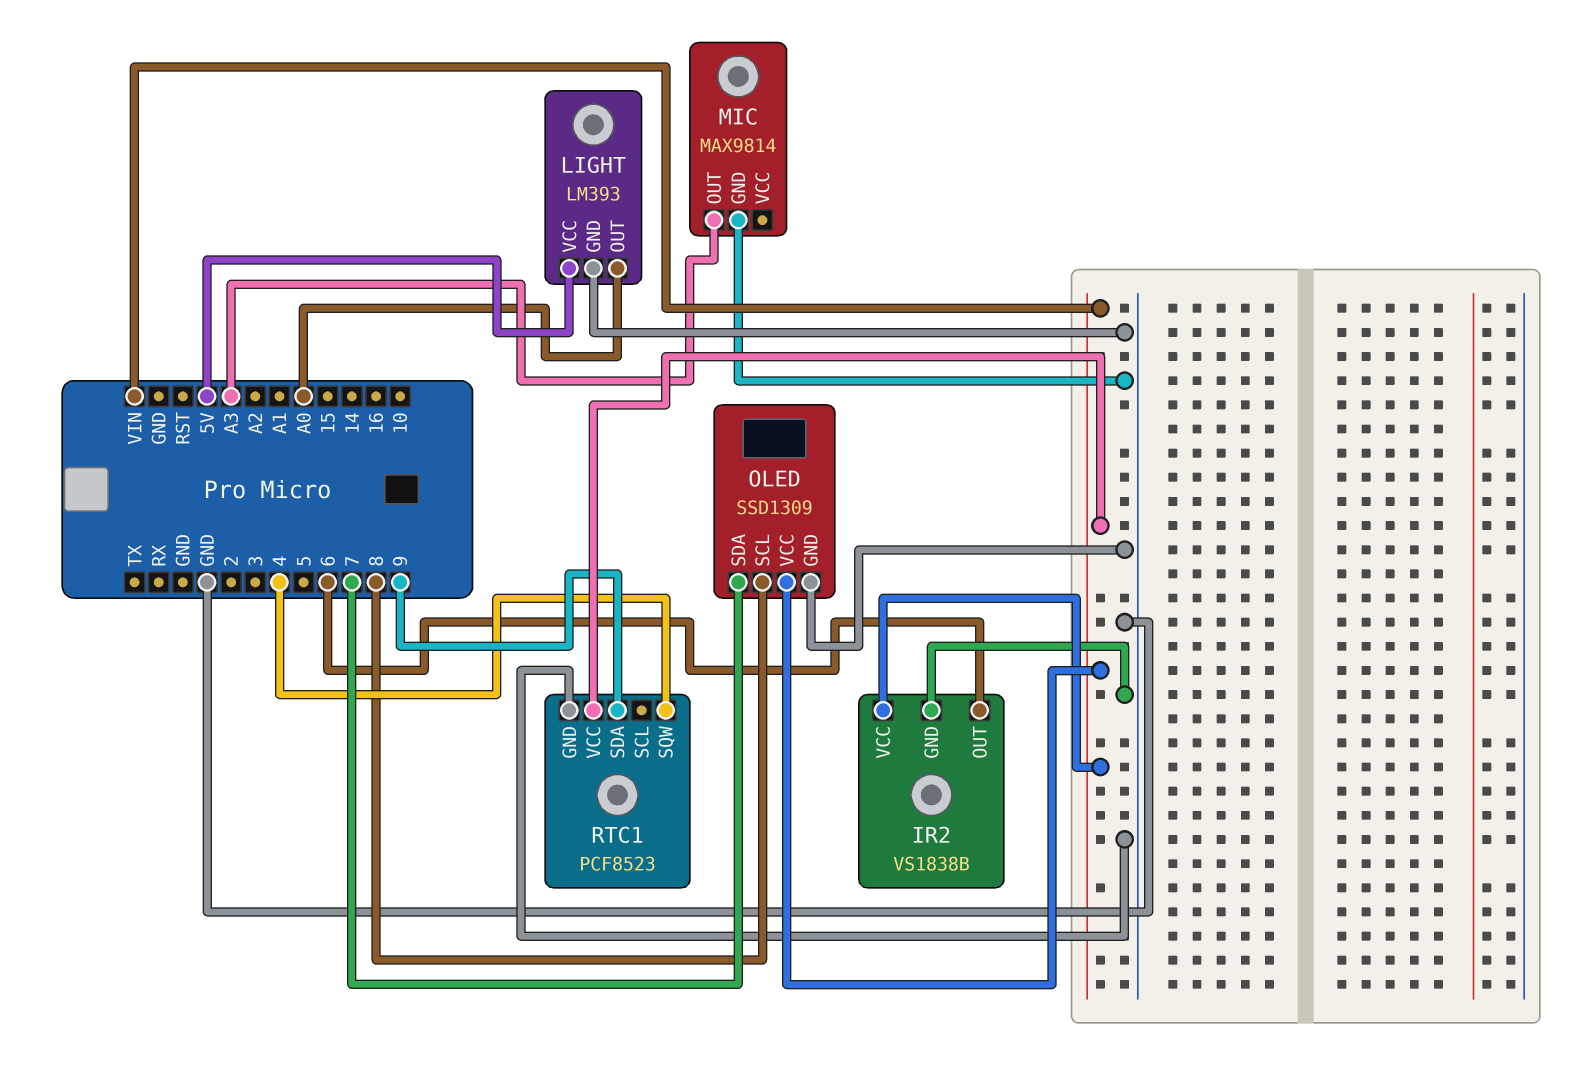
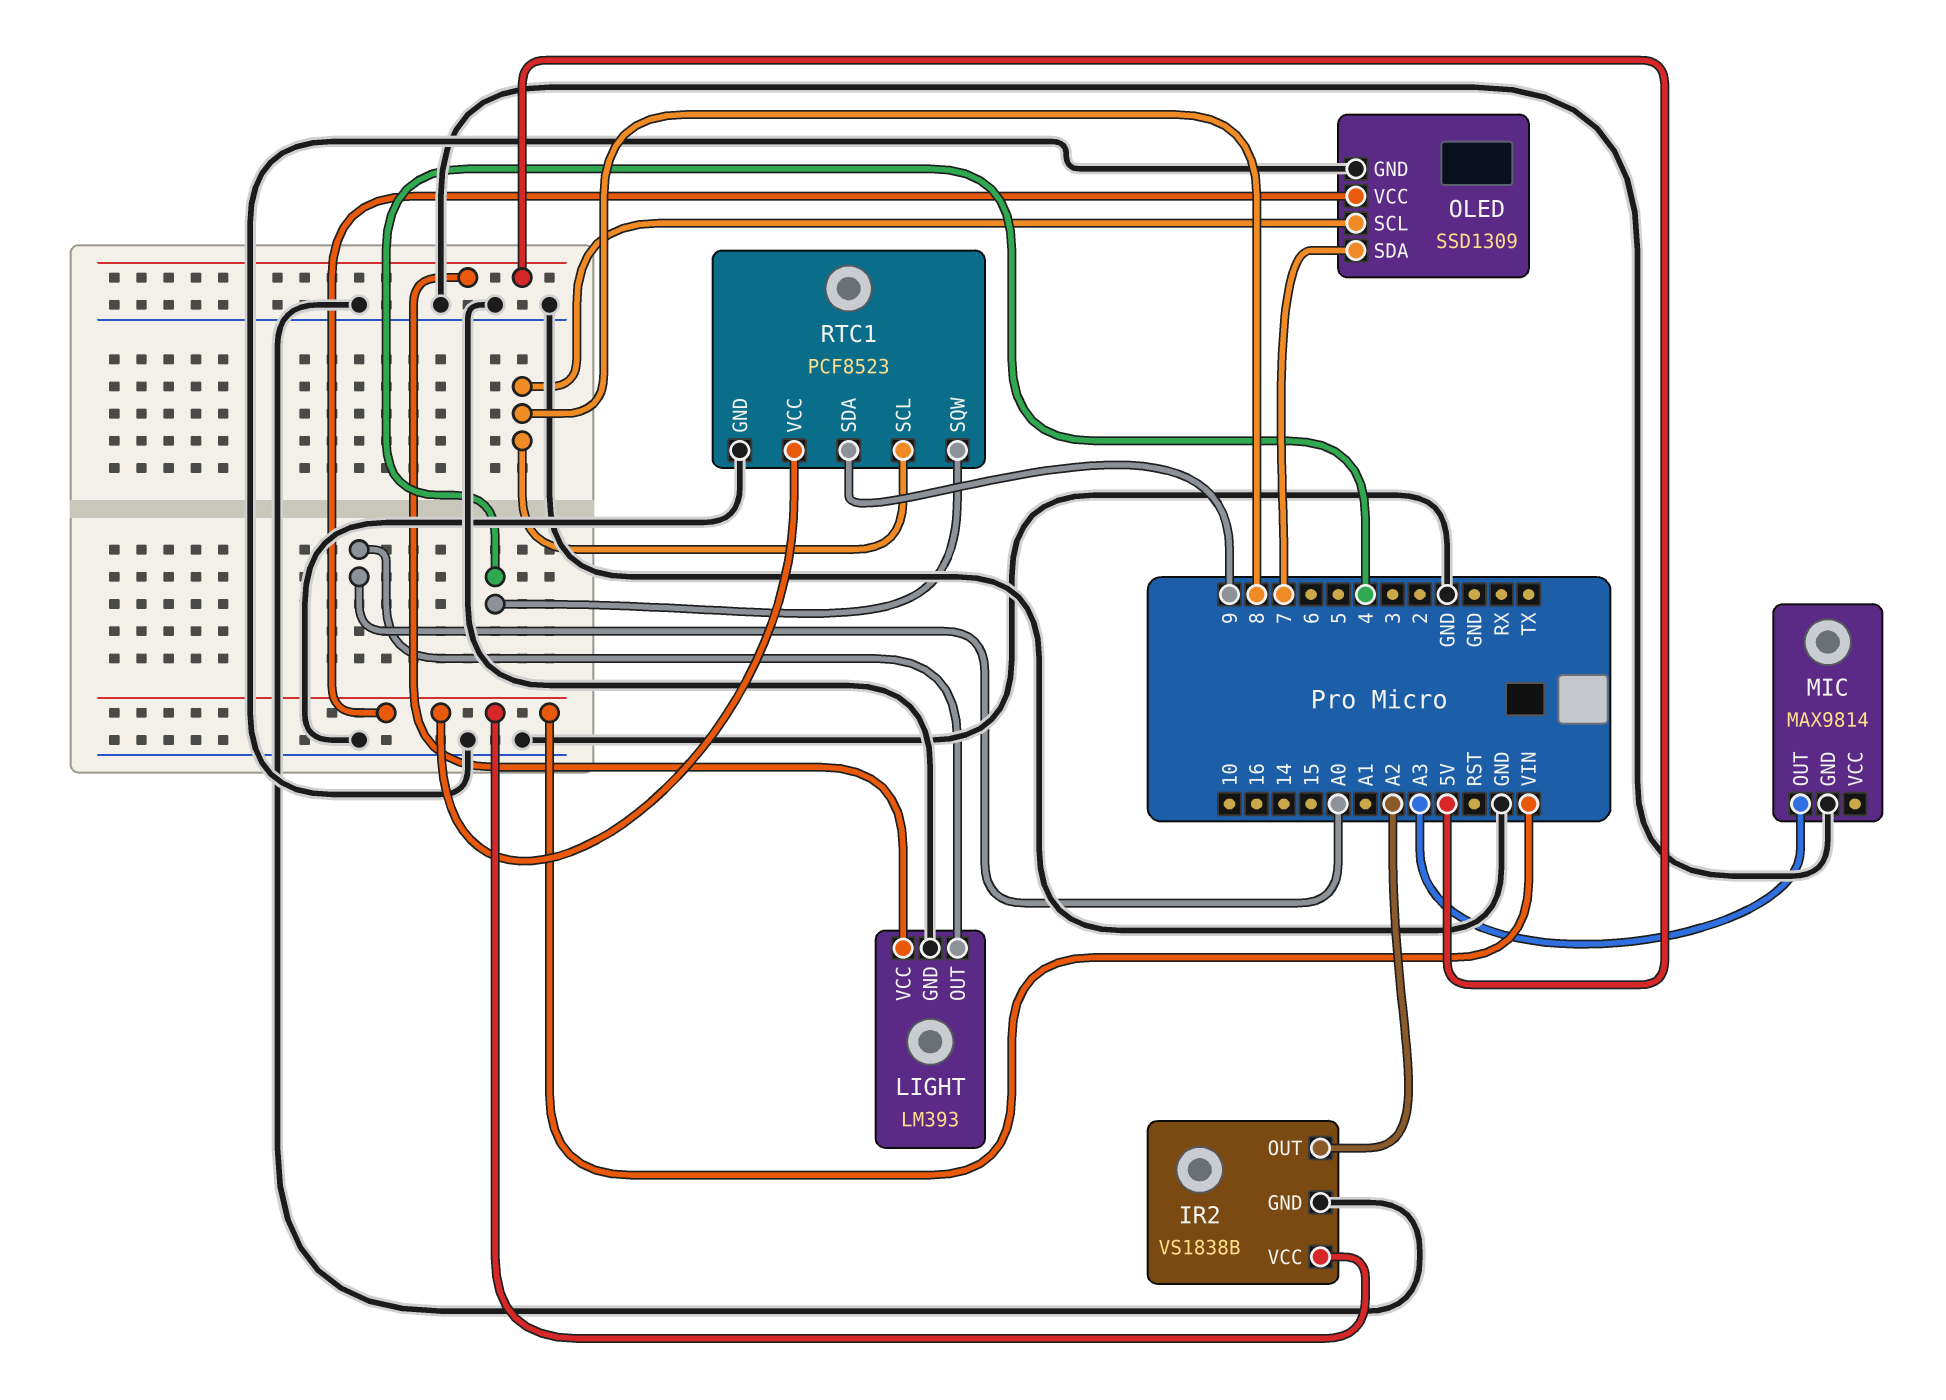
IR2 pin OUT: 6 -> A2
RTC1 pin SCL: none -> 8

